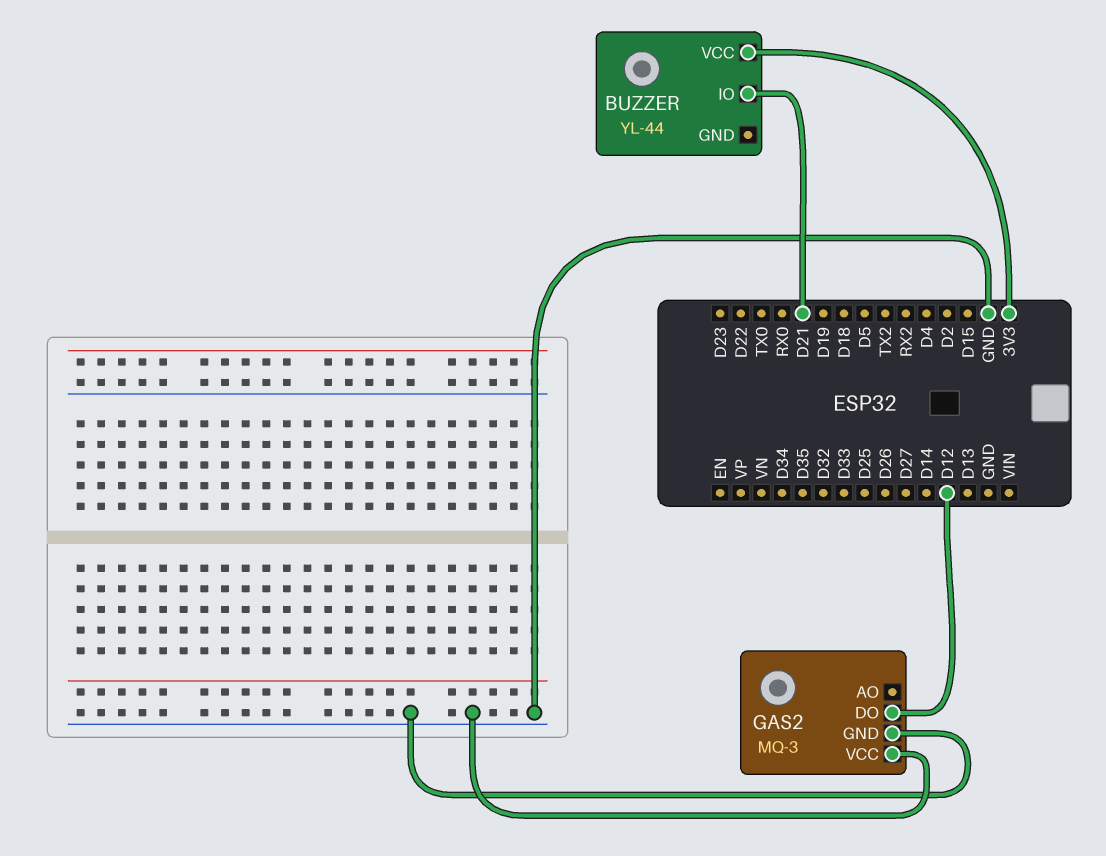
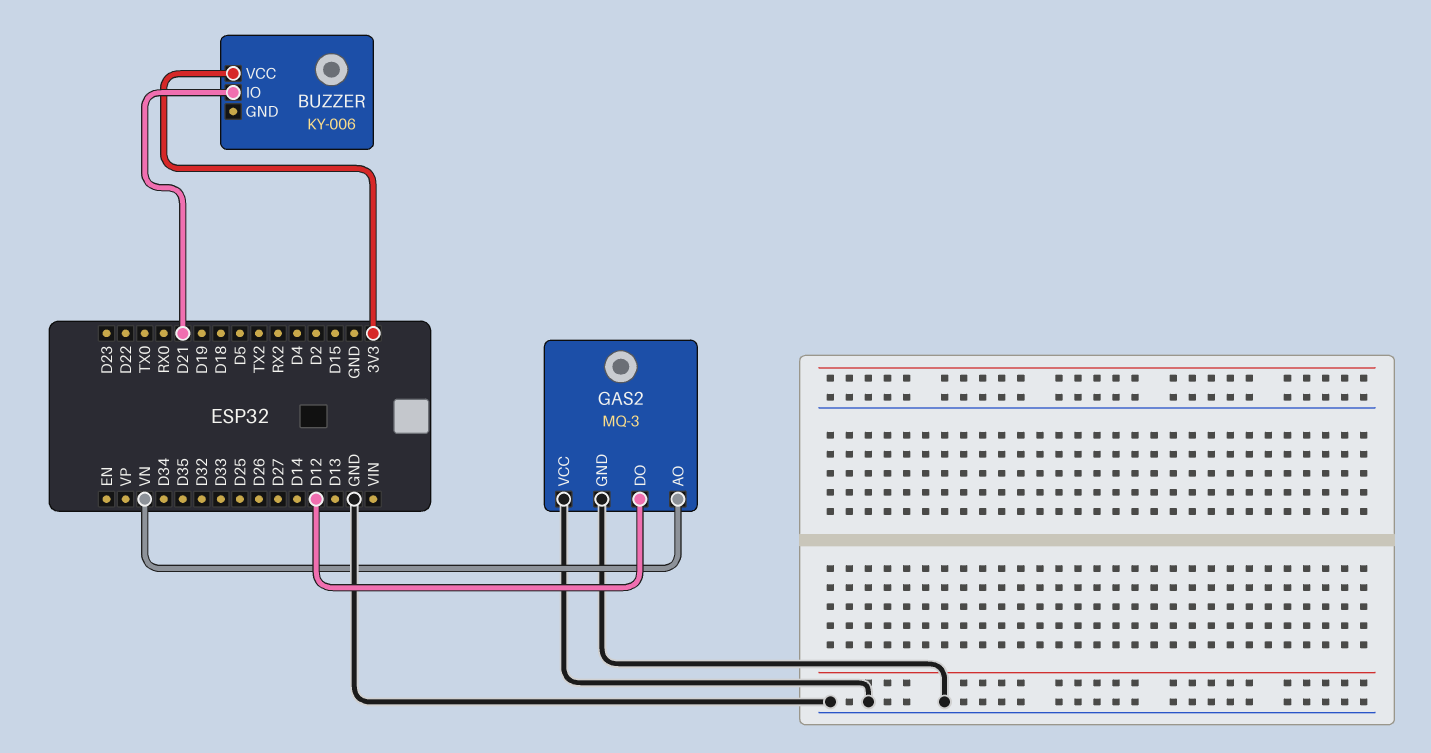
BUZZER: YL-44 -> KY-006
GAS2 pin AO: none -> VN

